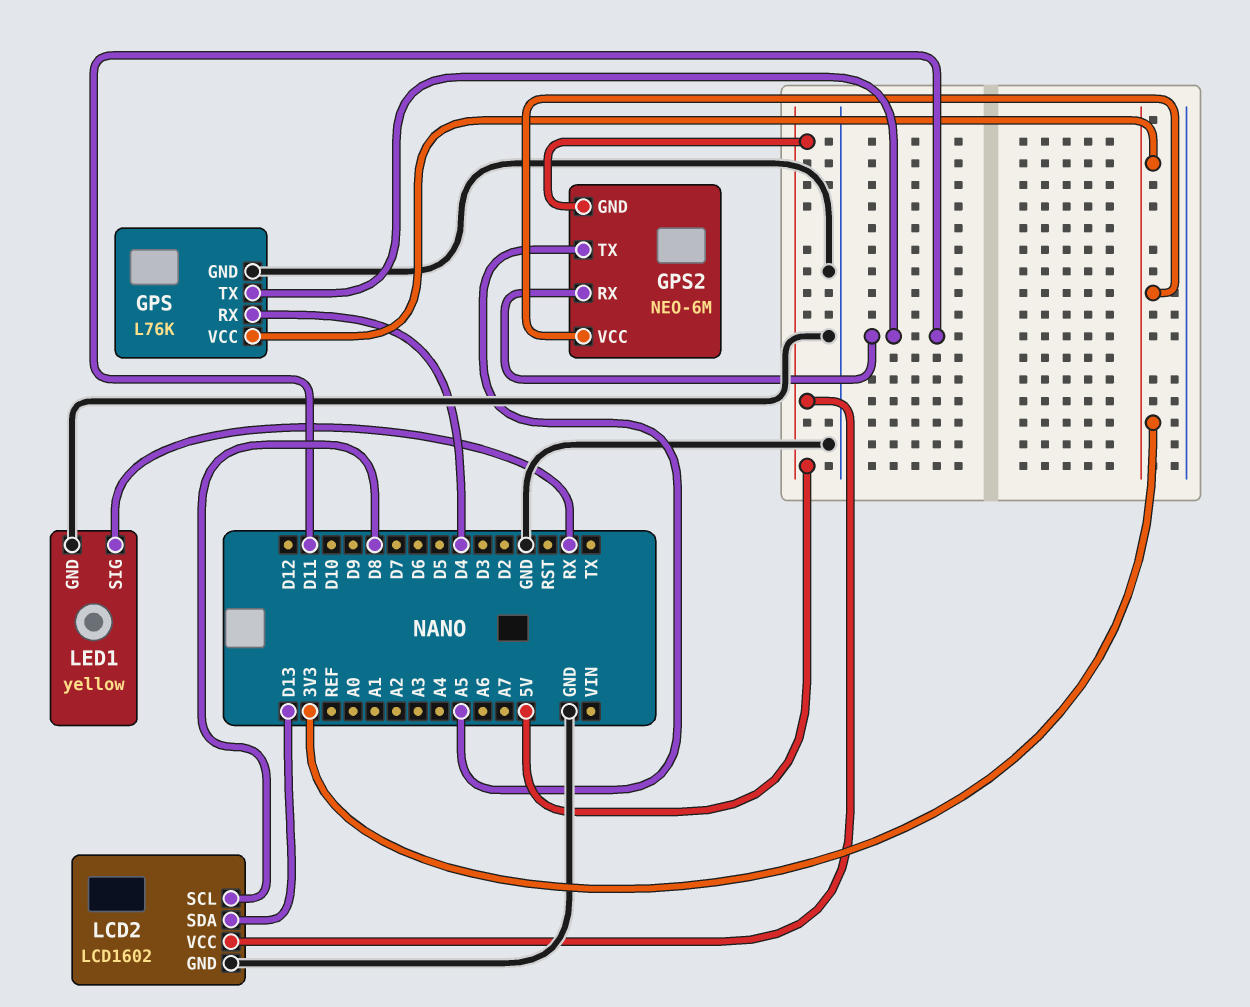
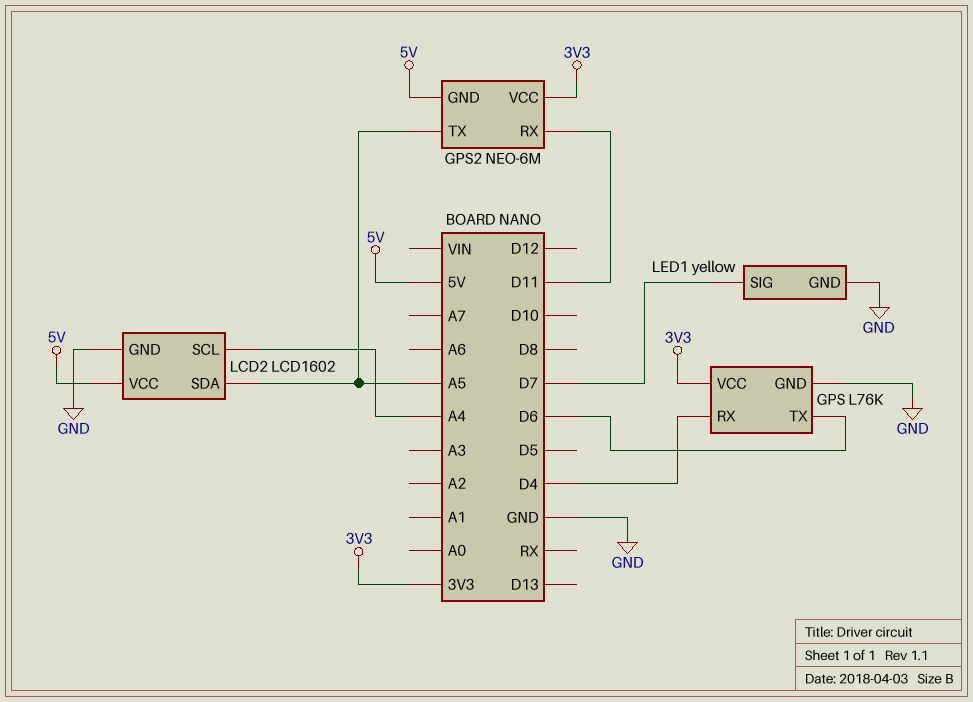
GPS pin TX: D11 -> D6
LCD2 pin SCL: D8 -> A4
LCD2 pin SDA: D13 -> A5
LED1 pin SIG: RX -> D7

